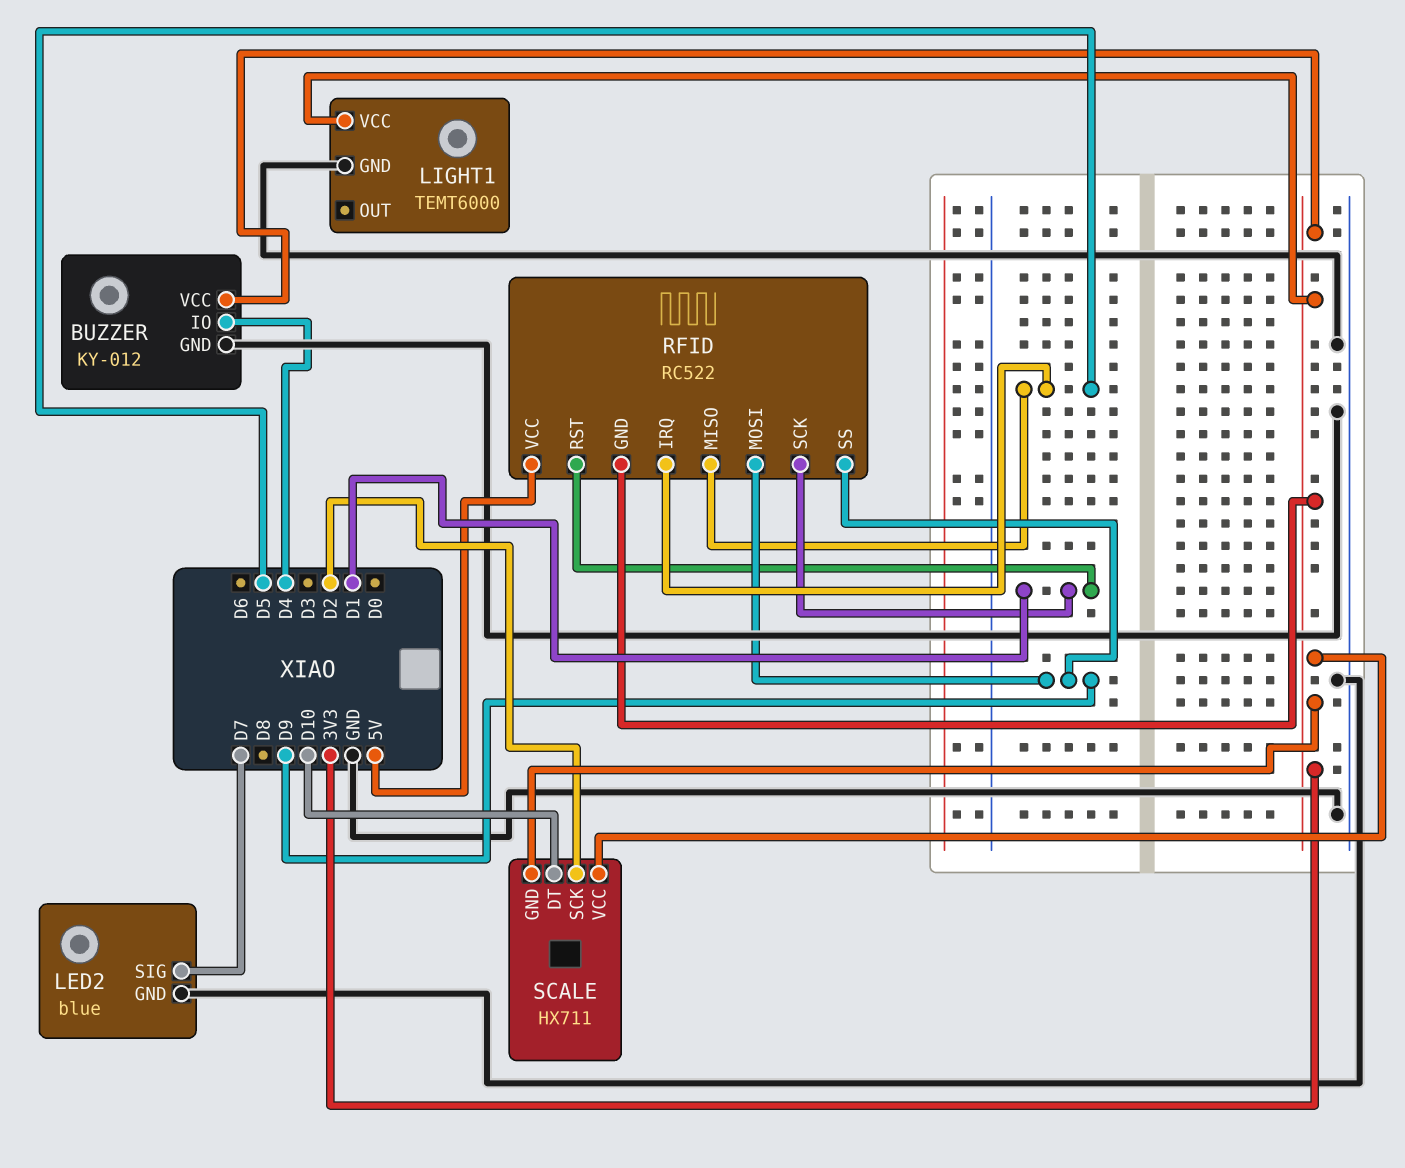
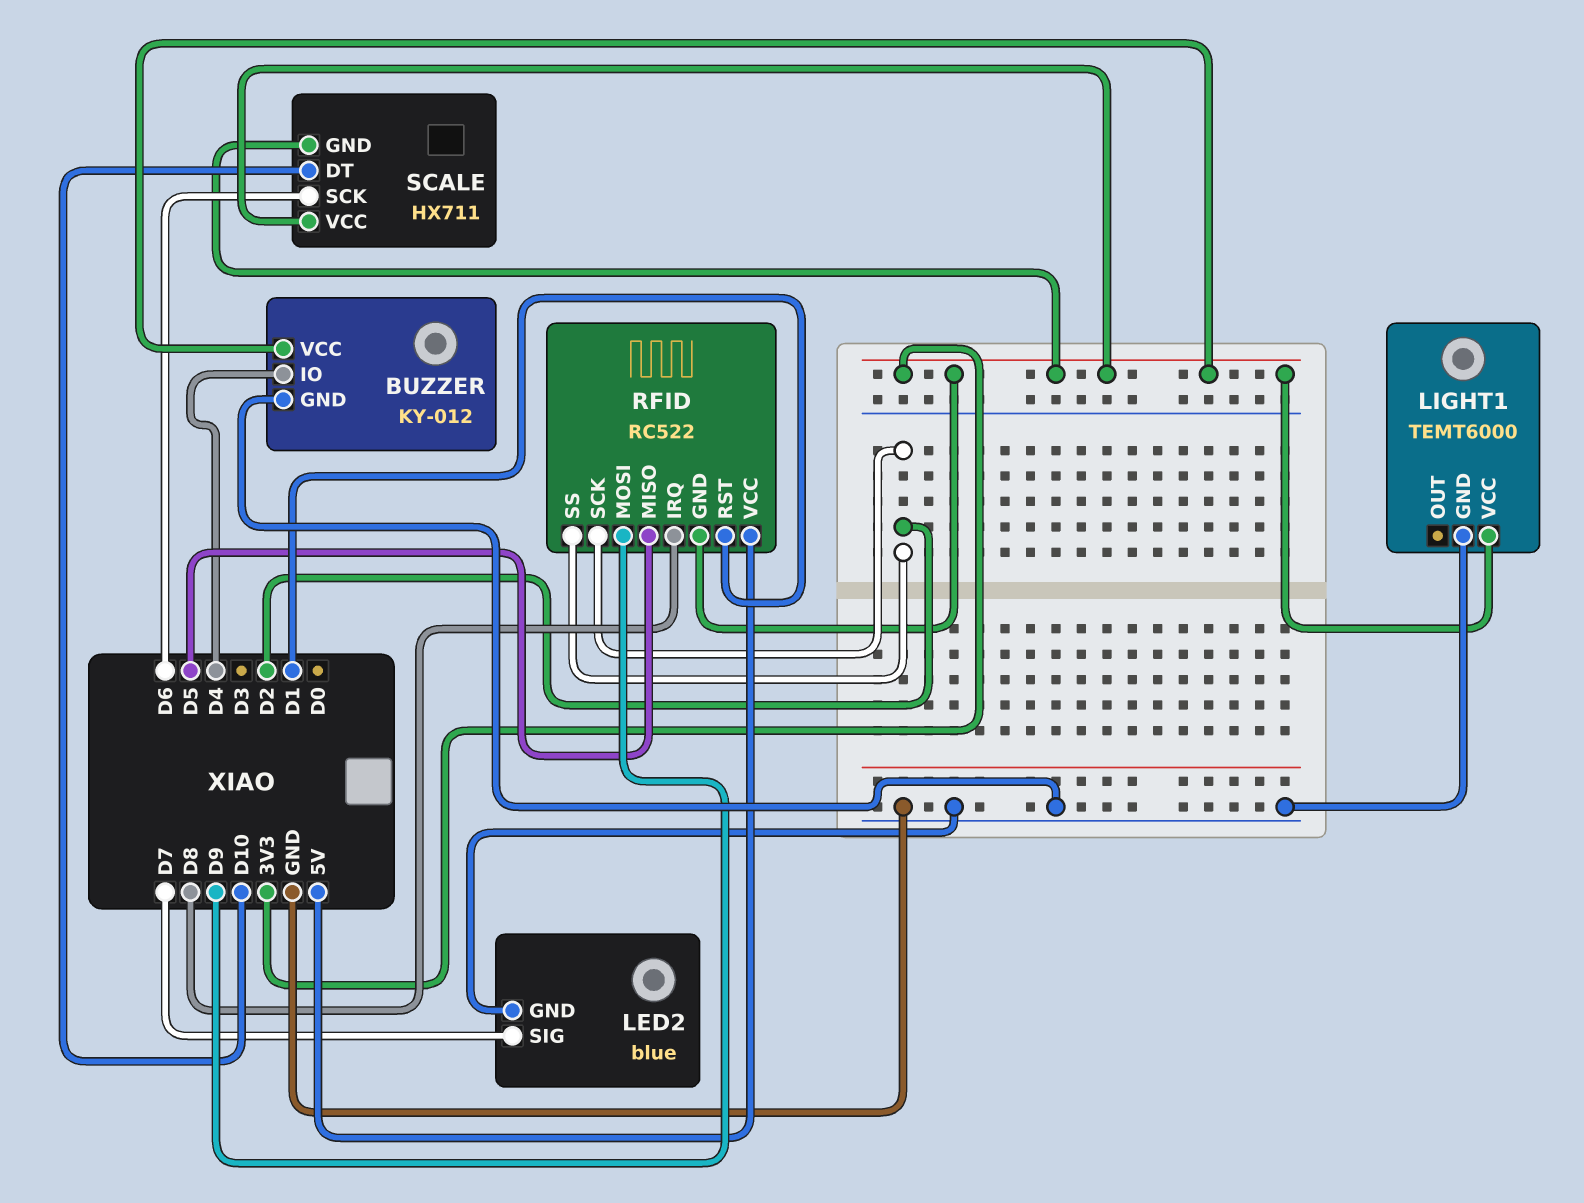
RFID pin IRQ: D5 -> D8
RFID pin SCK: D1 -> D2
RFID pin SS: D9 -> D2
SCALE pin SCK: D2 -> D6

